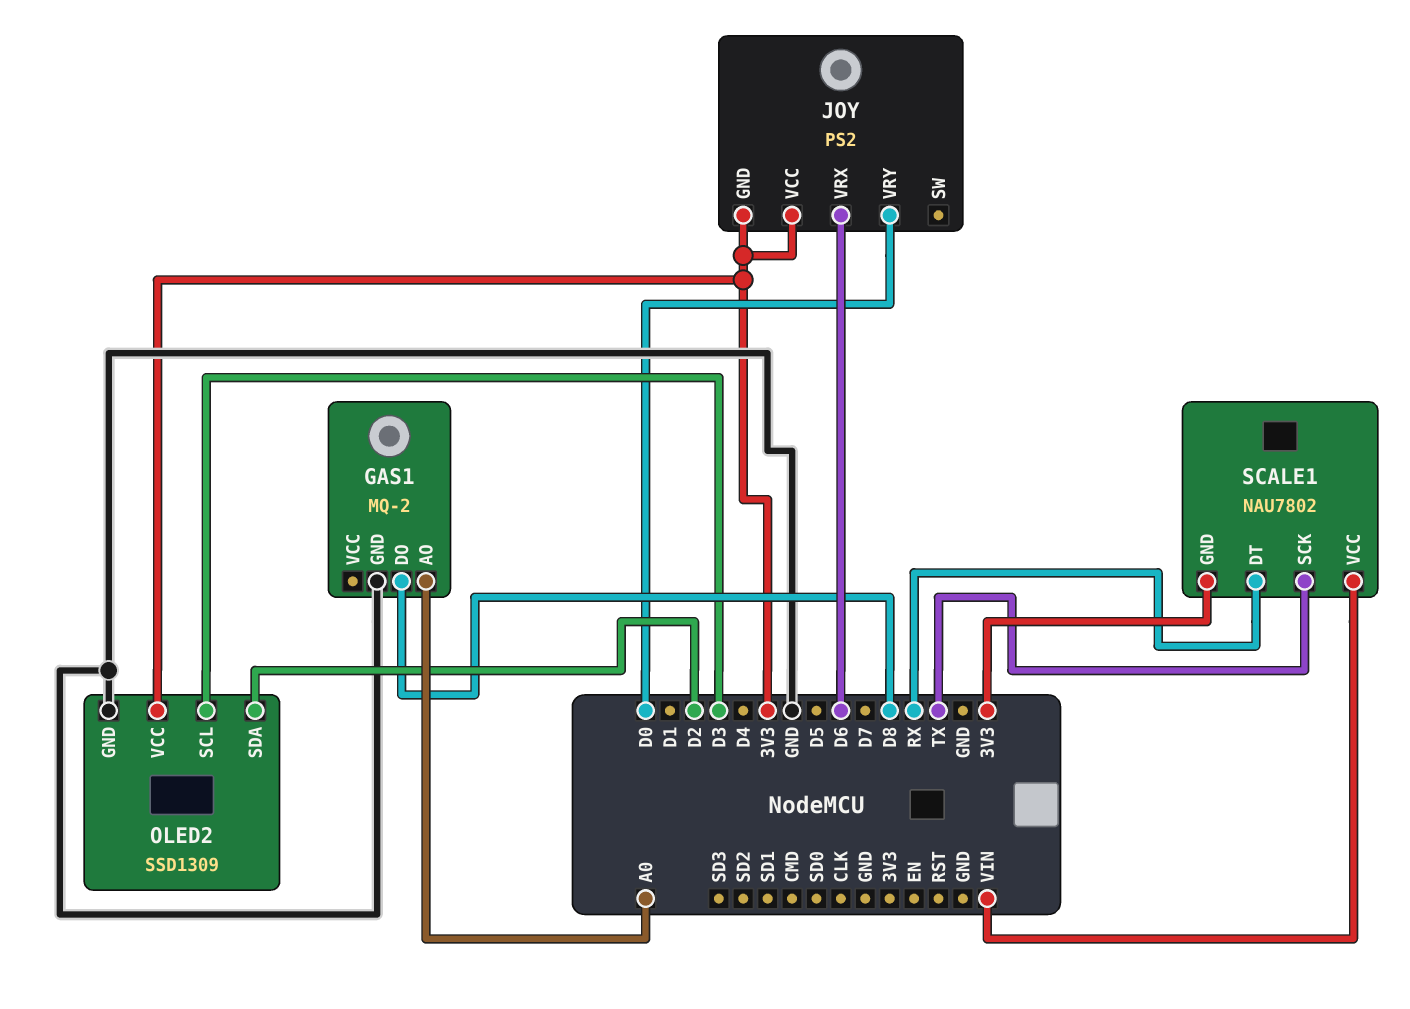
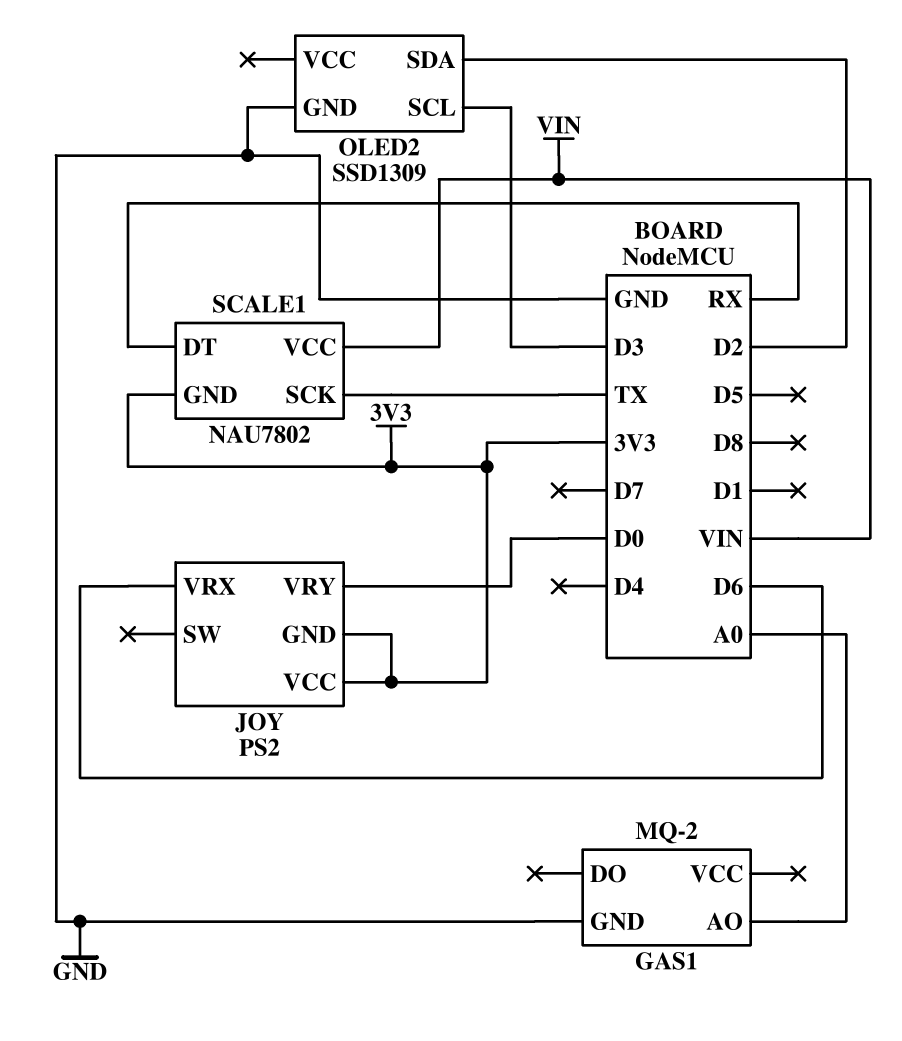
GAS1 pin DO: D8 -> none
OLED2 pin VCC: 3V3 -> none

